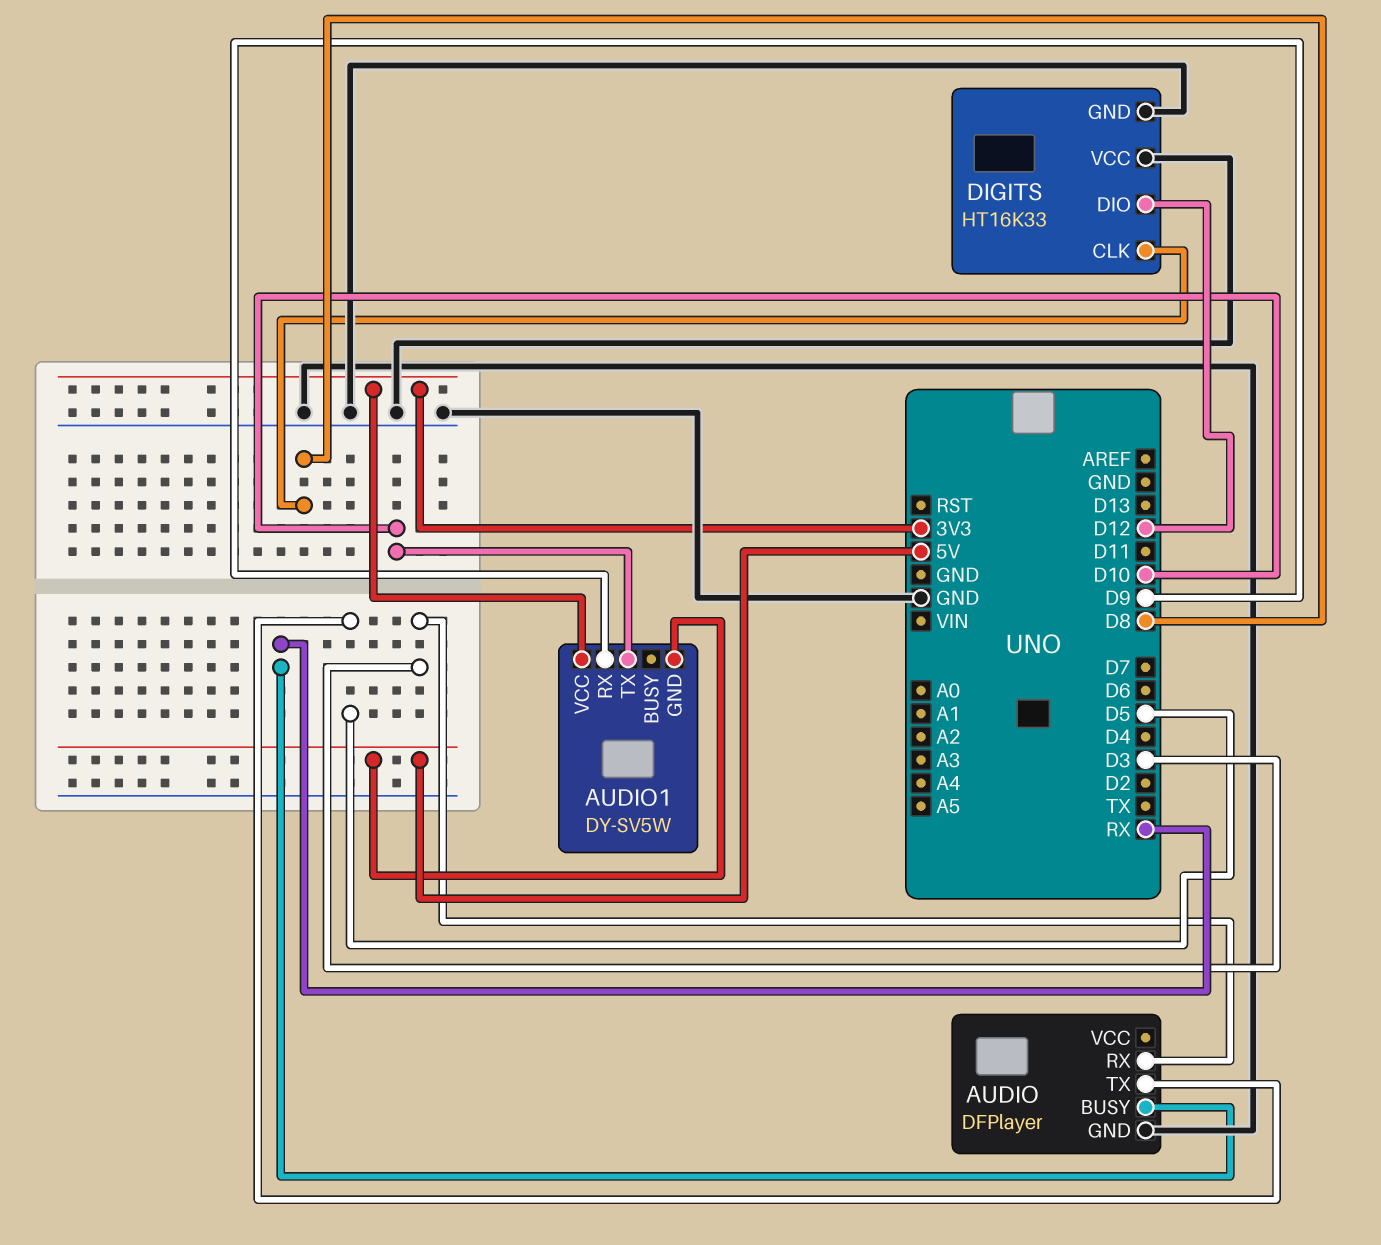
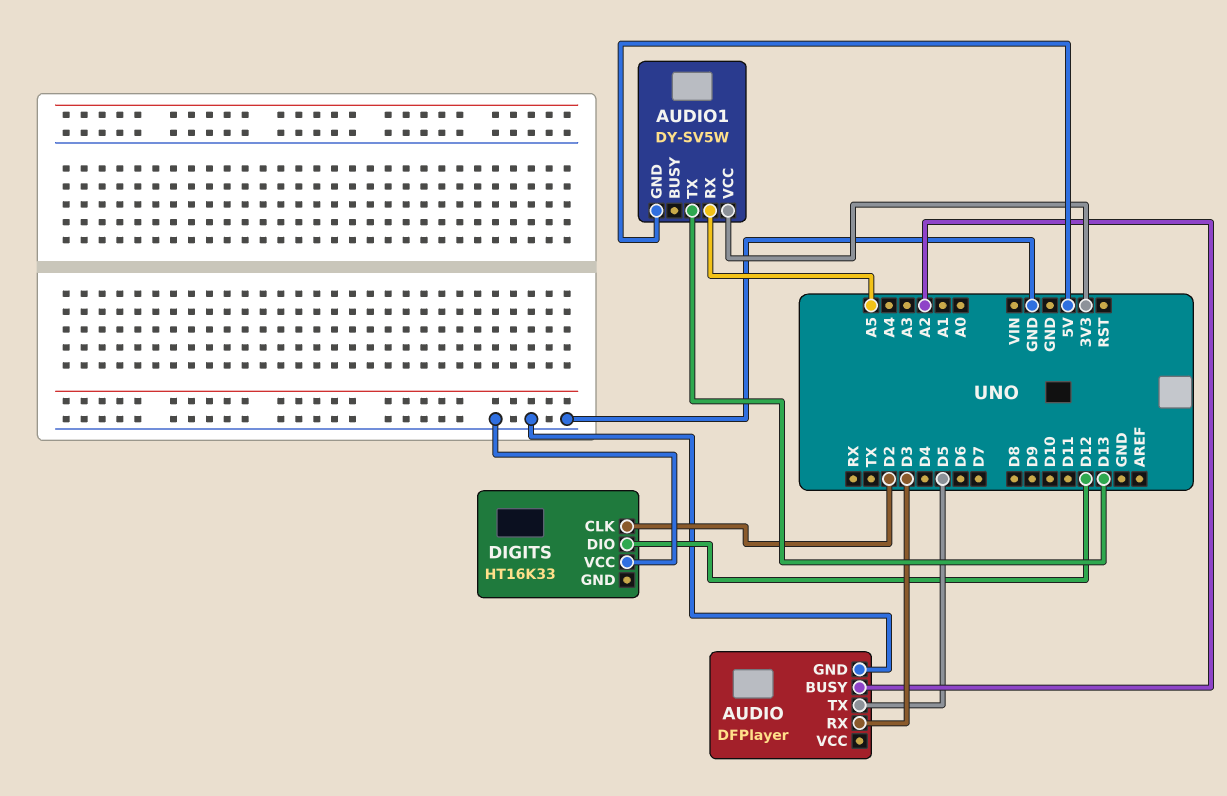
AUDIO pin BUSY: RX -> A2
AUDIO1 pin RX: D9 -> A5
AUDIO1 pin TX: D10 -> D13
DIGITS pin CLK: D8 -> D2
DIGITS pin GND: GND -> none

